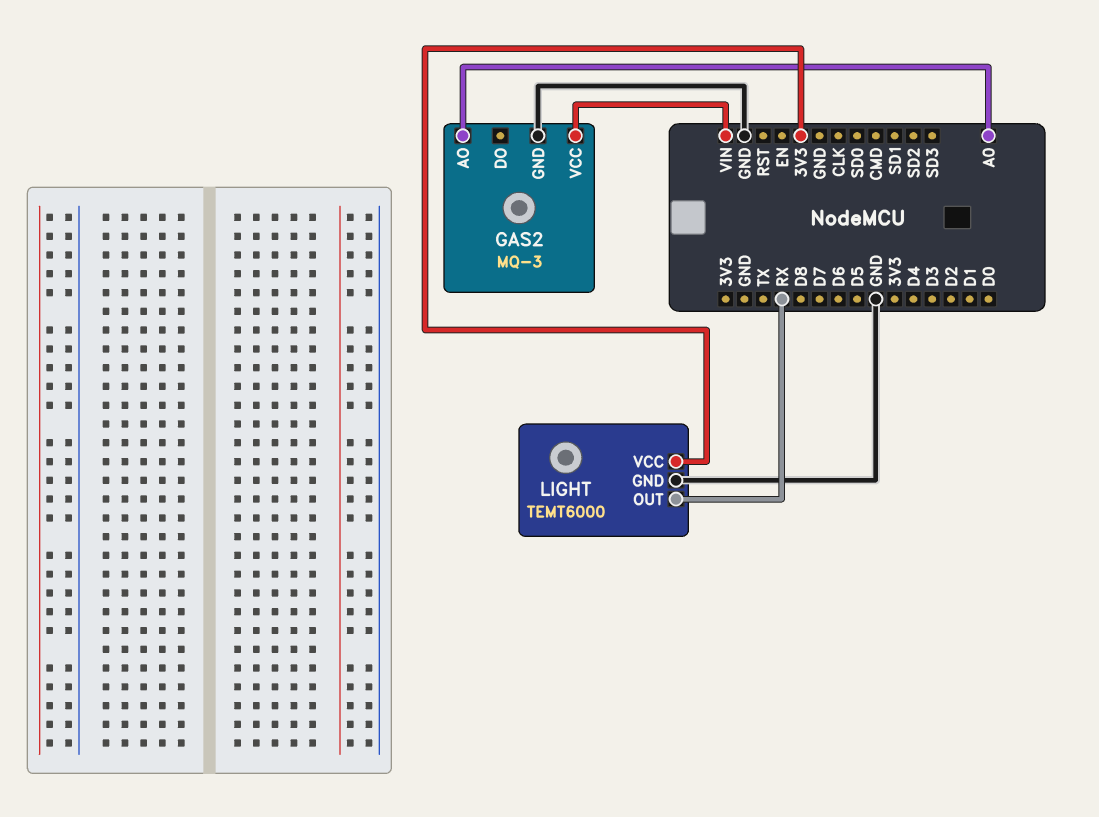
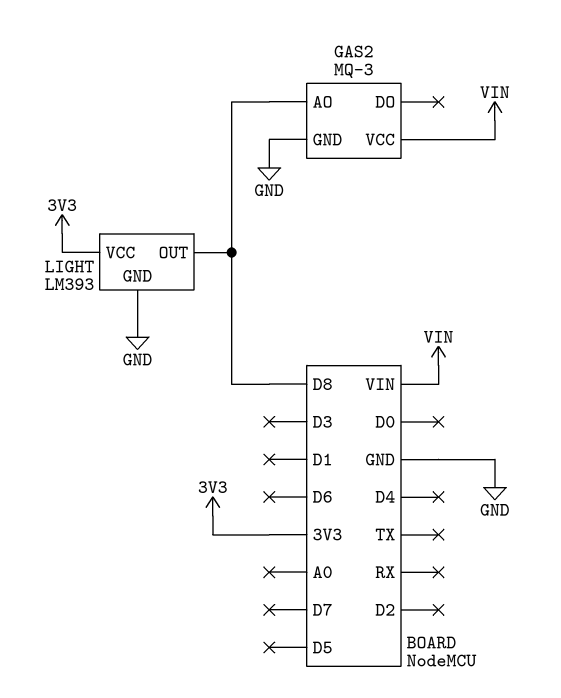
GAS2 pin AO: A0 -> D8
LIGHT: TEMT6000 -> LM393
LIGHT pin OUT: RX -> D8

